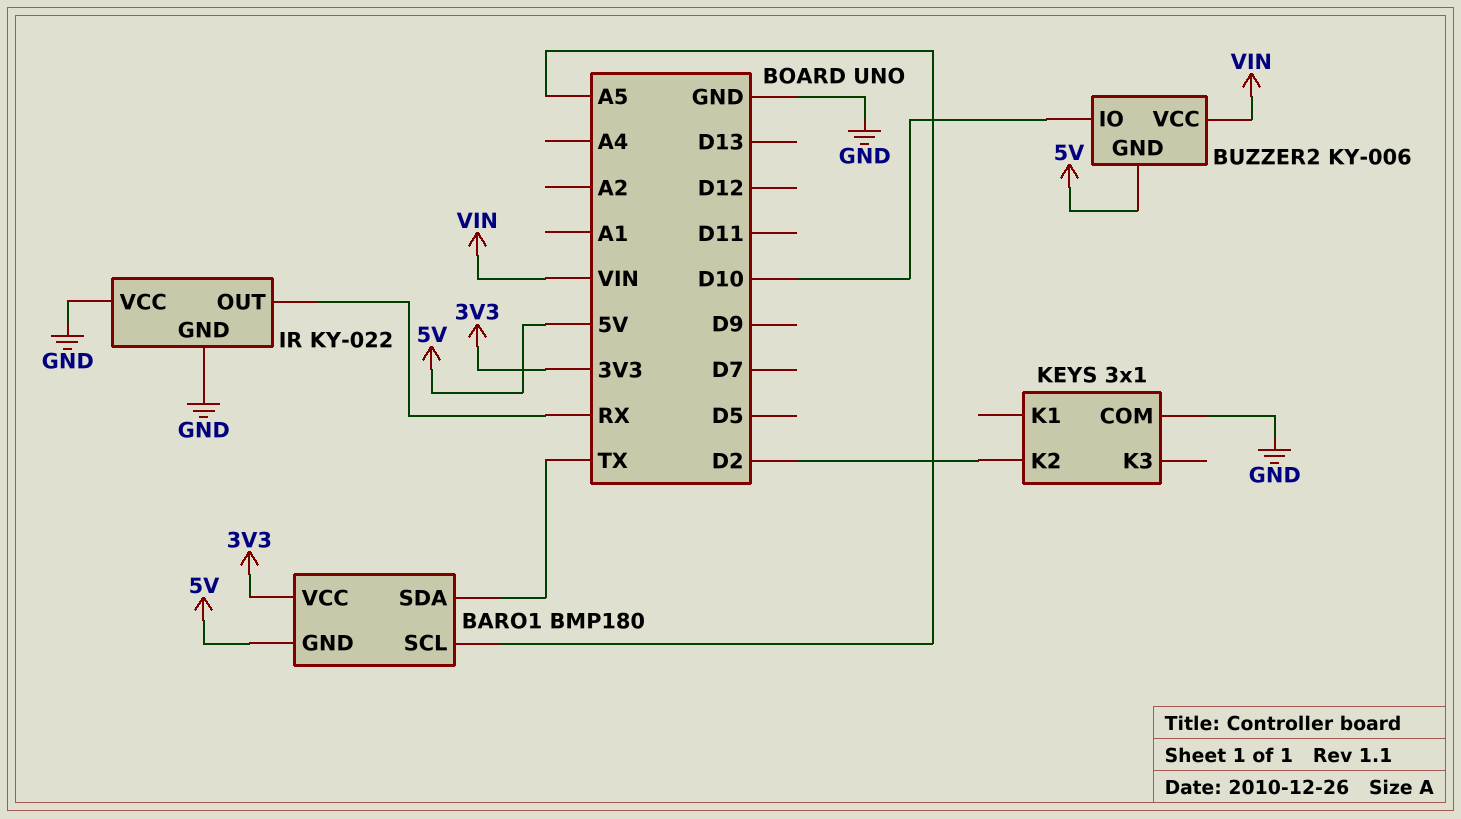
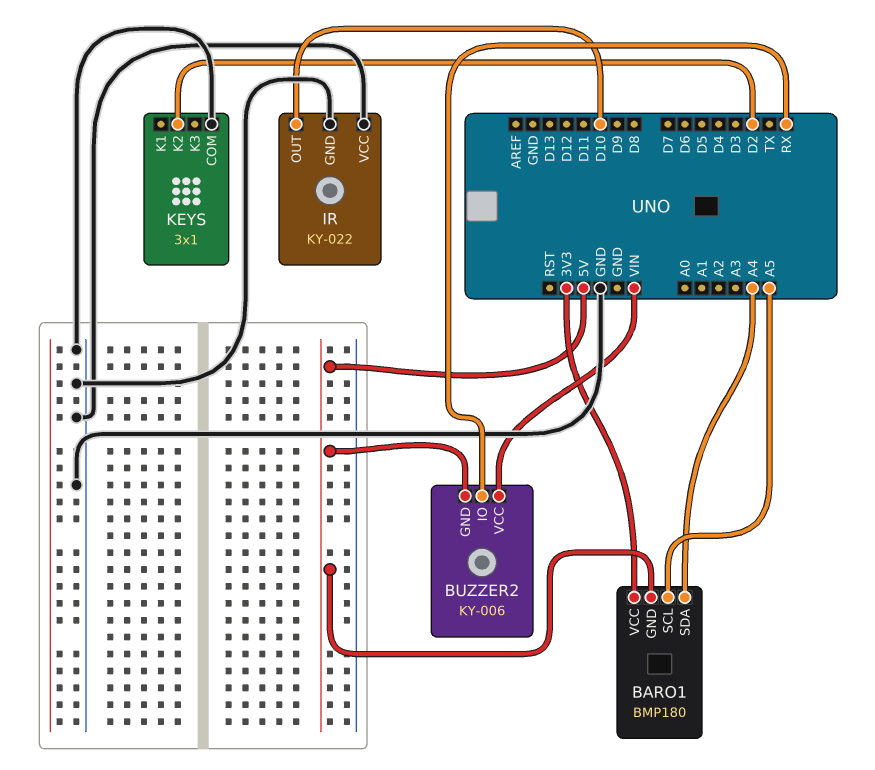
BARO1 pin SDA: TX -> A4
BUZZER2 pin IO: D10 -> RX
IR pin OUT: RX -> D10

